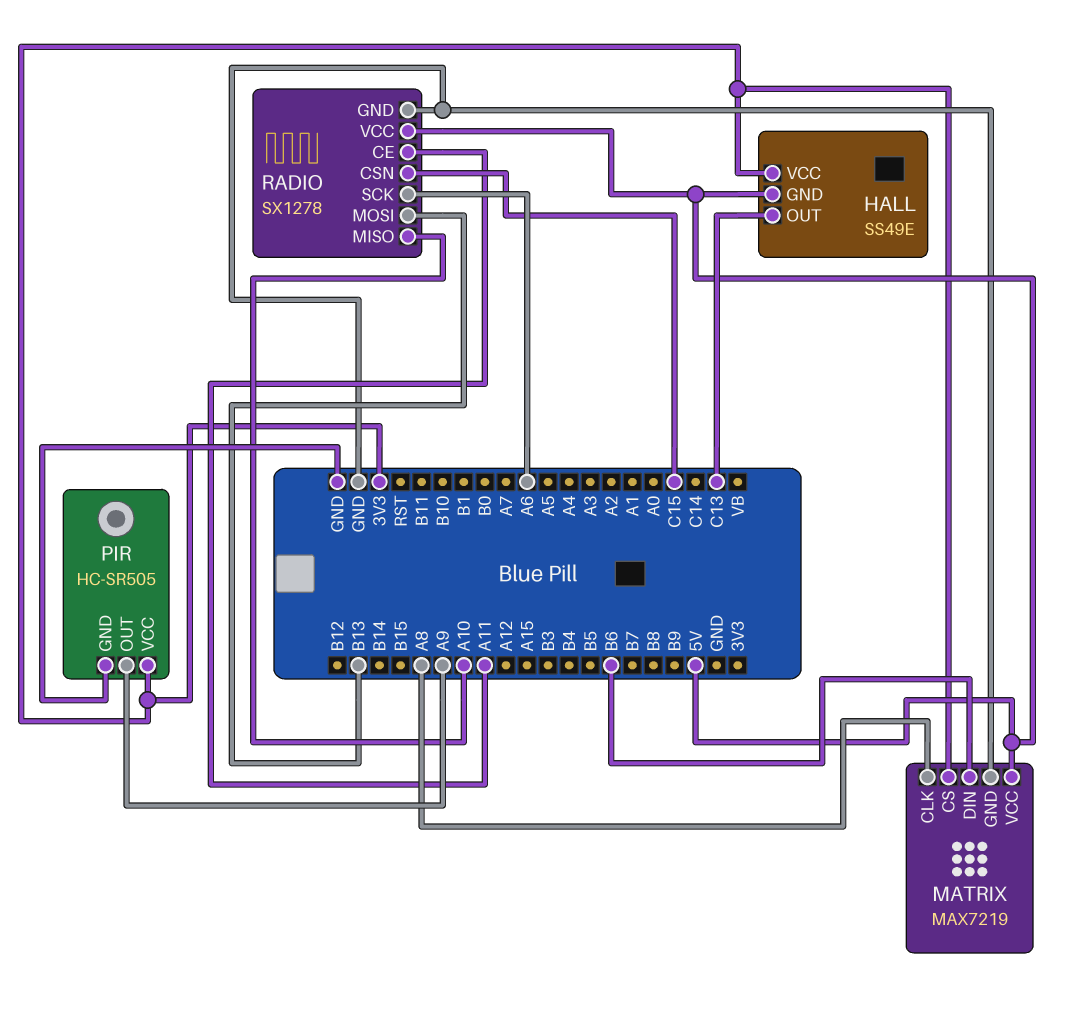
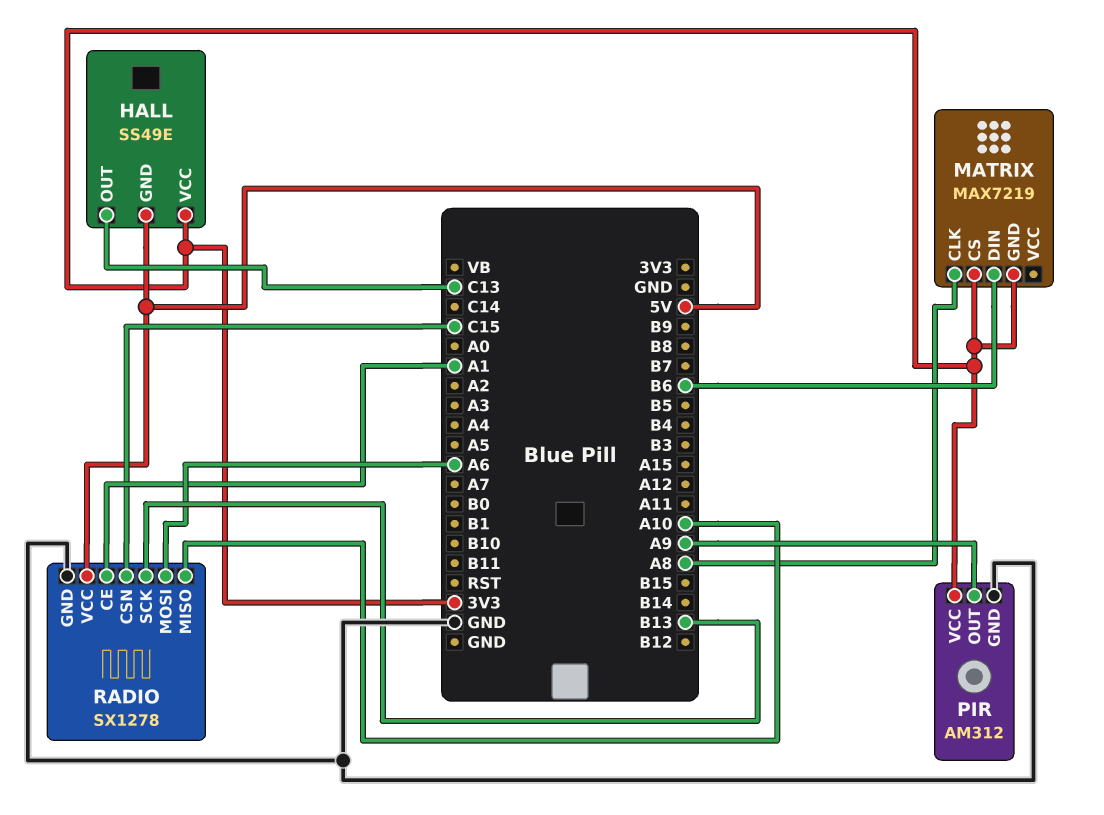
MATRIX pin GND: GND -> 3V3
MATRIX pin VCC: 5V -> none
PIR: HC-SR505 -> AM312
RADIO pin CE: A11 -> A1
RADIO pin MOSI: B13 -> A6
RADIO pin SCK: A6 -> B13

